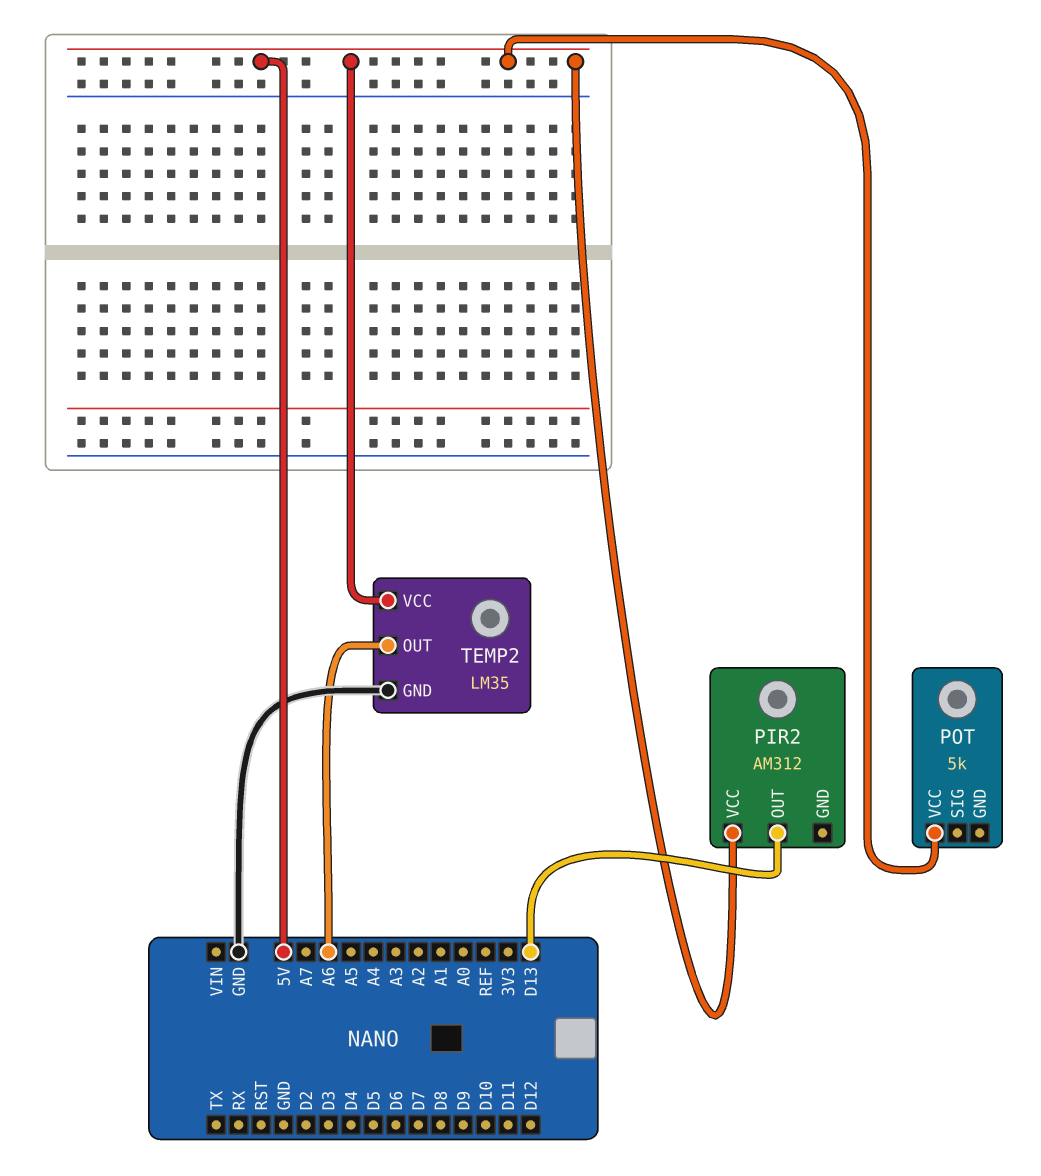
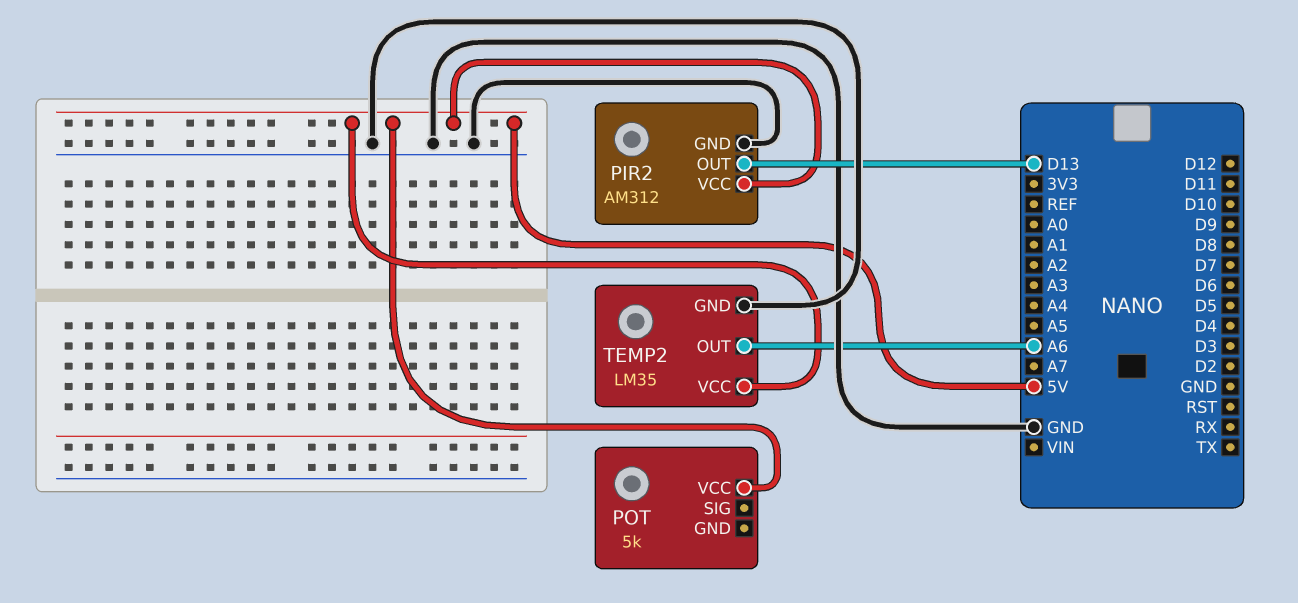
PIR2 pin GND: none -> GND

